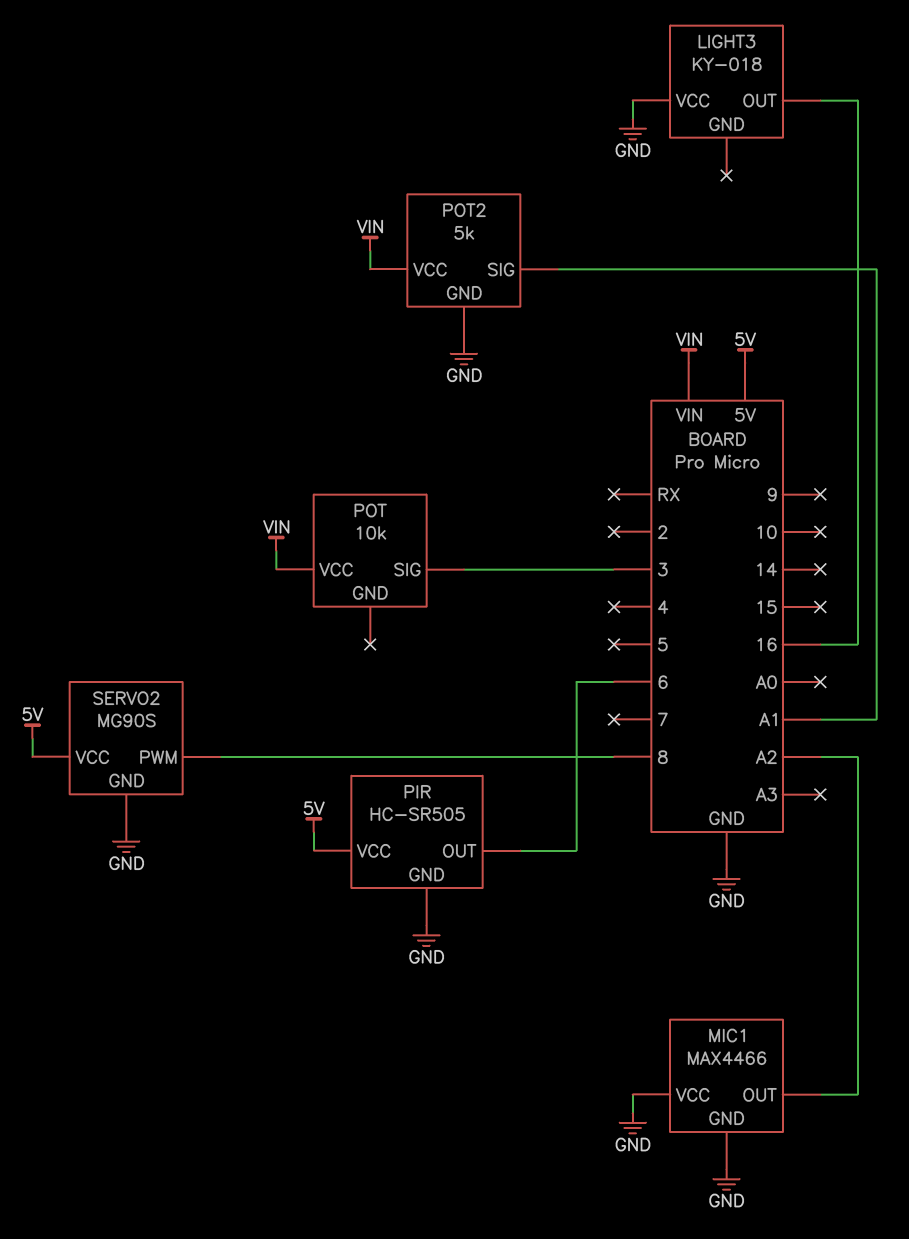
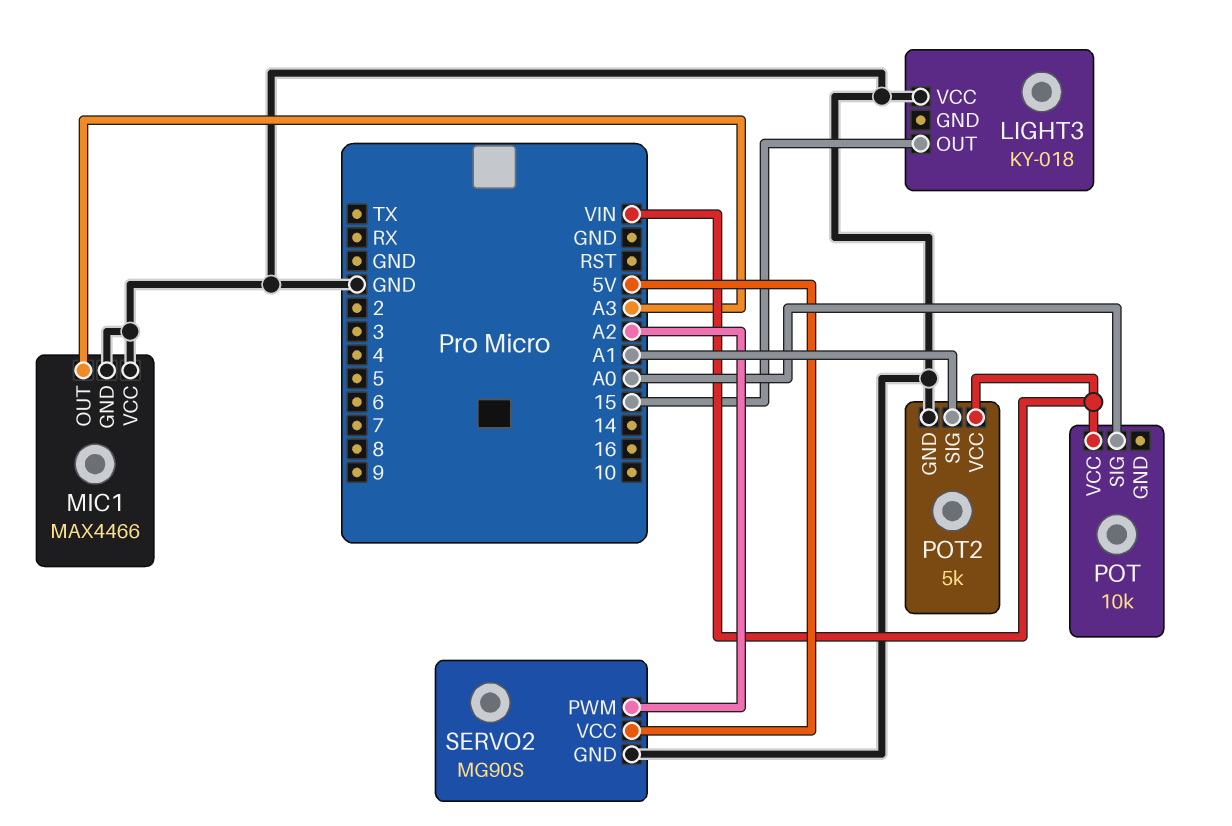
LIGHT3 pin OUT: 16 -> 15
MIC1 pin OUT: A2 -> A3
PIR: HC-SR505 -> none
PIR pin GND: GND -> none
PIR pin OUT: 6 -> none
PIR pin VCC: 5V -> none
POT pin SIG: 3 -> A0
SERVO2 pin PWM: 8 -> A2

